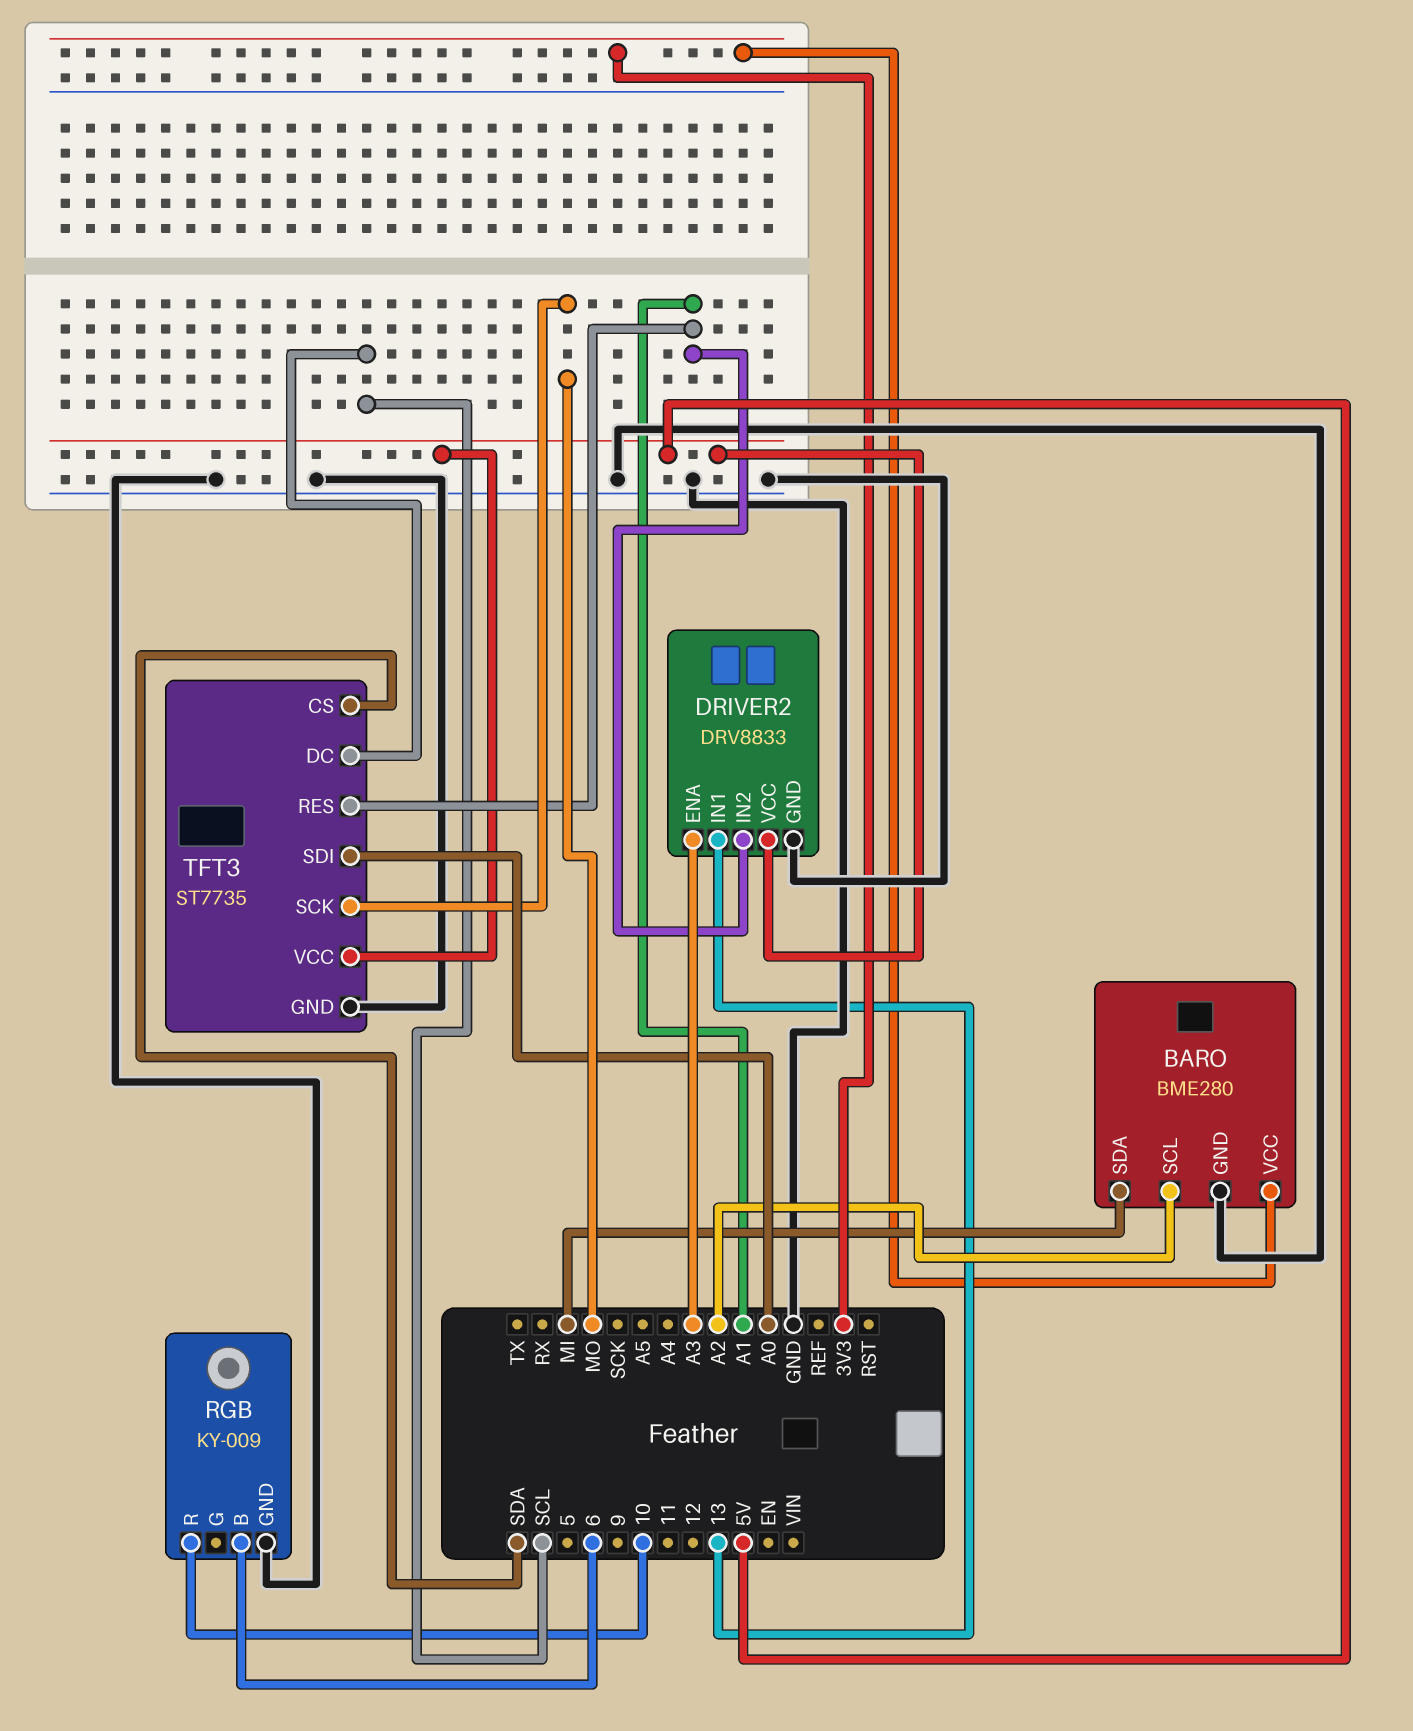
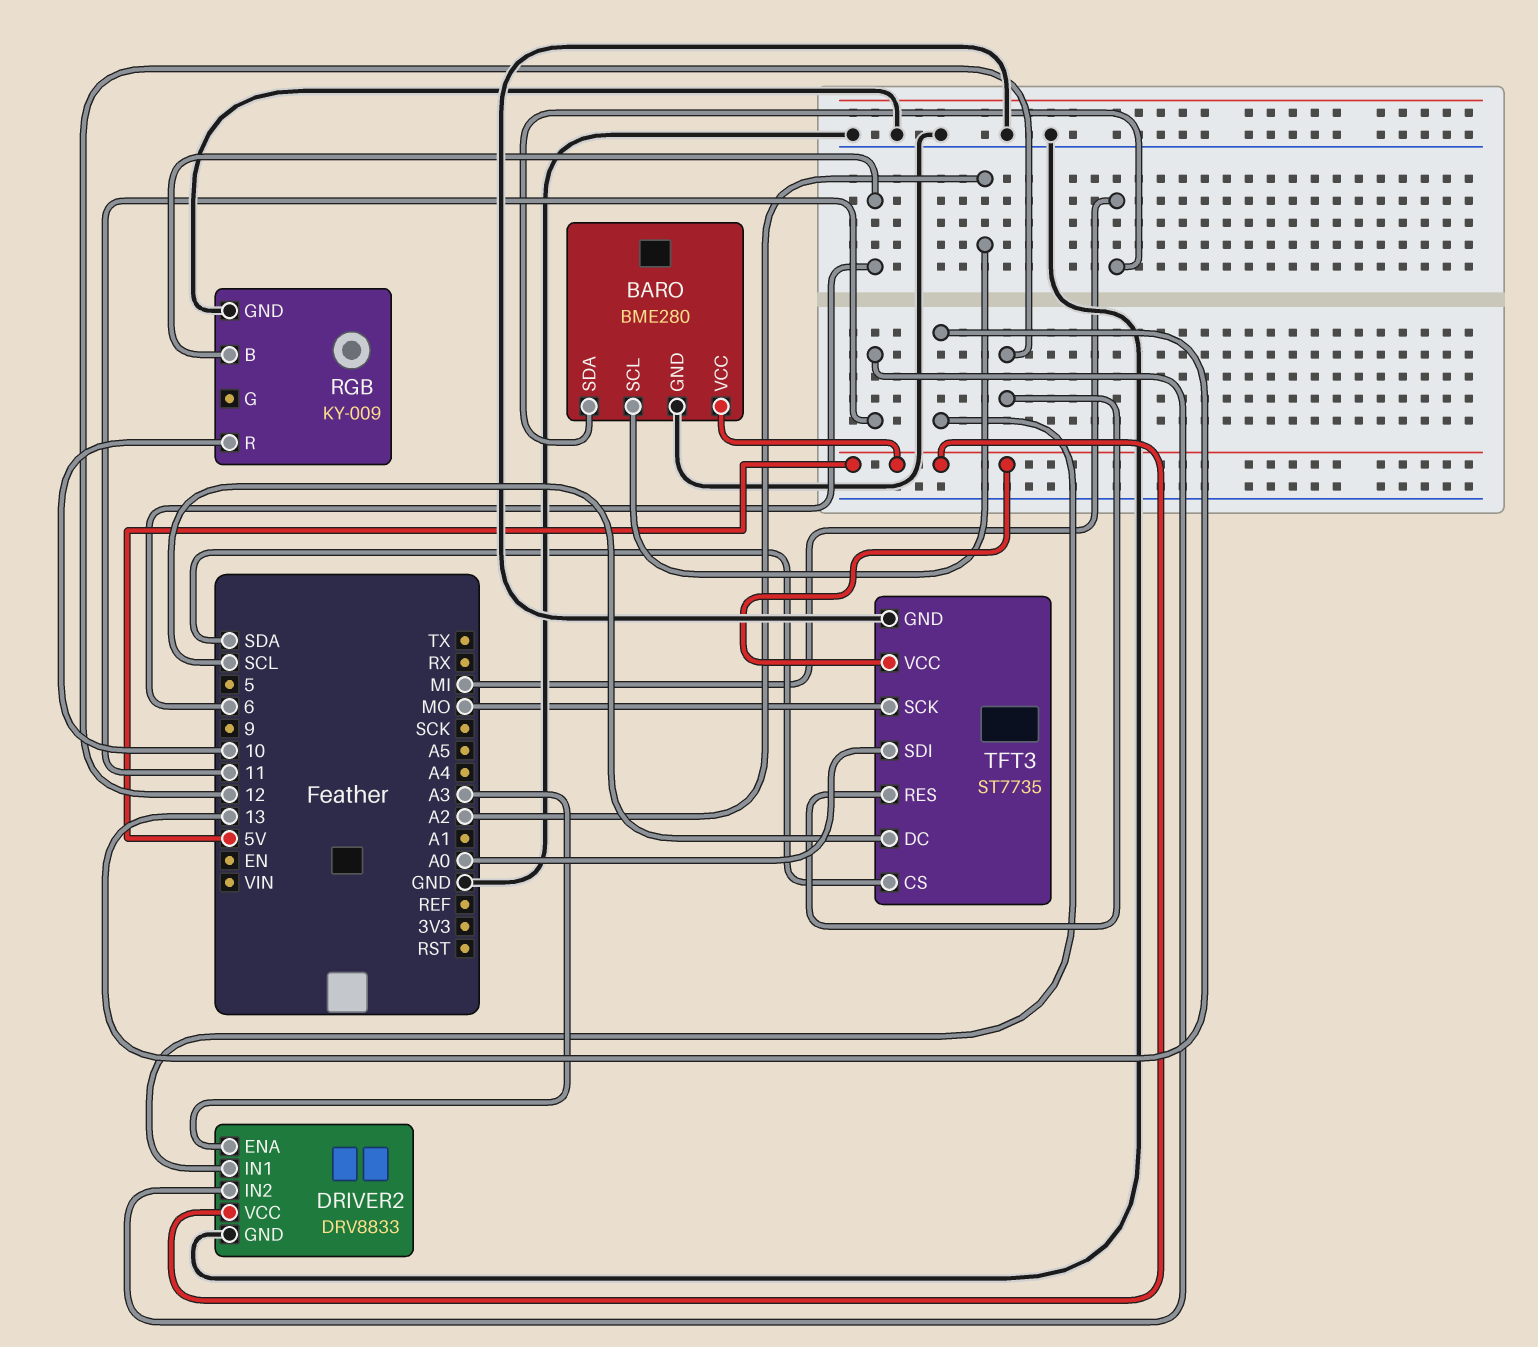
BARO pin VCC: 3V3 -> 5V
DRIVER2 pin IN2: A1 -> 11
TFT3 pin RES: A1 -> 12

